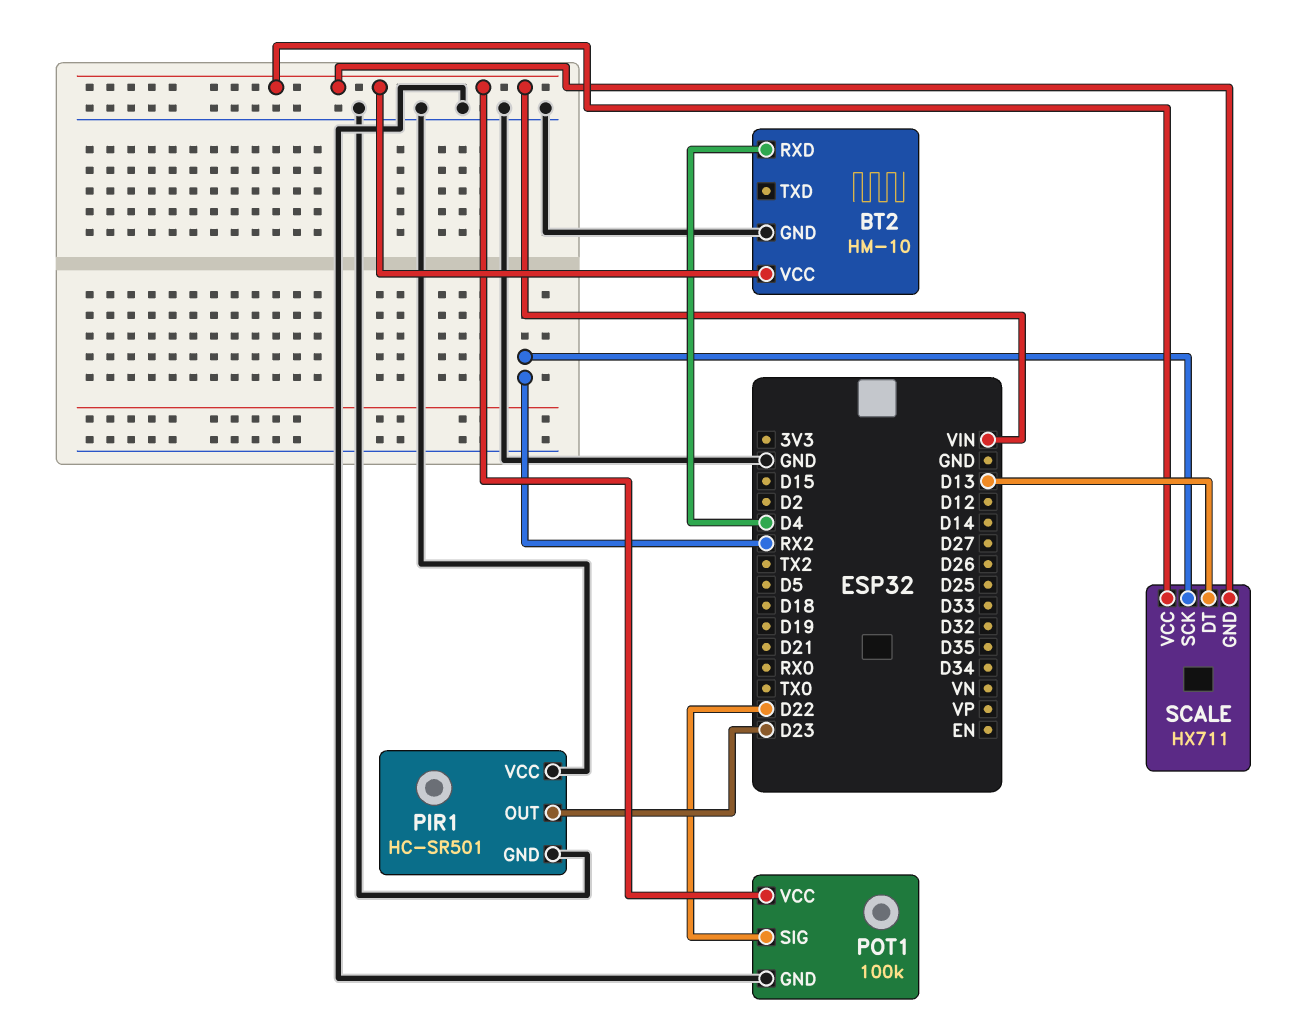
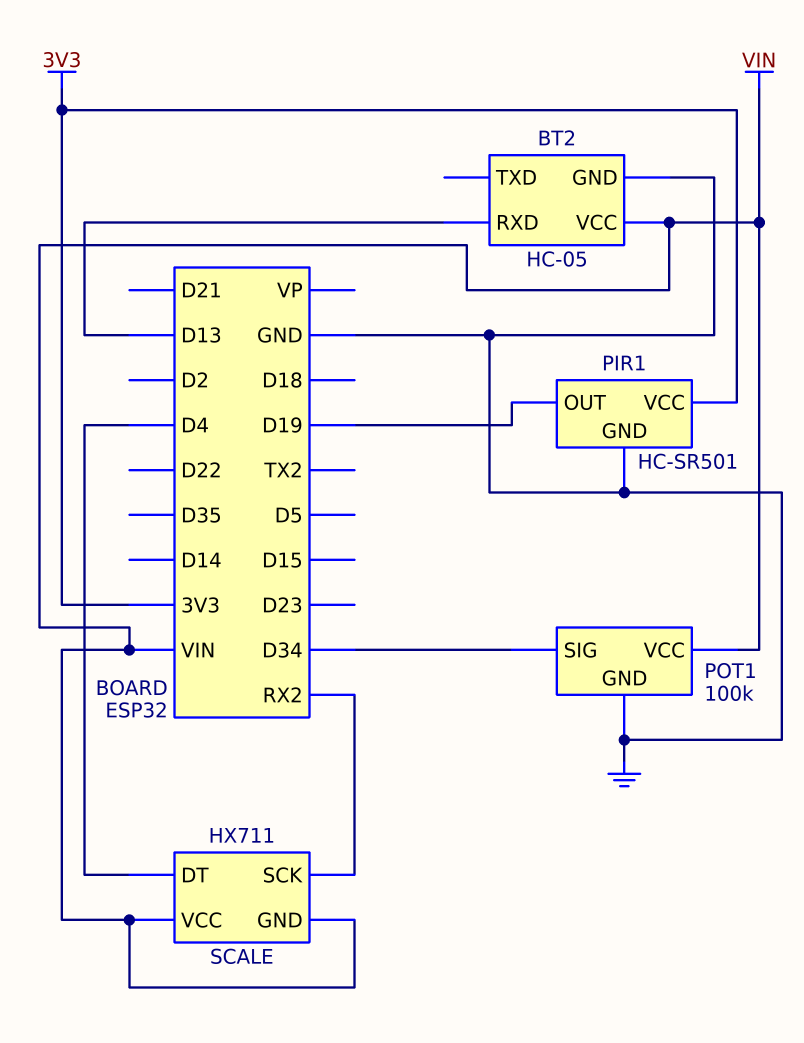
BT2: HM-10 -> HC-05
BT2 pin RXD: D4 -> D13
PIR1 pin OUT: D23 -> D19
PIR1 pin VCC: GND -> 3V3
POT1 pin SIG: D22 -> D34
SCALE pin DT: D13 -> D4

